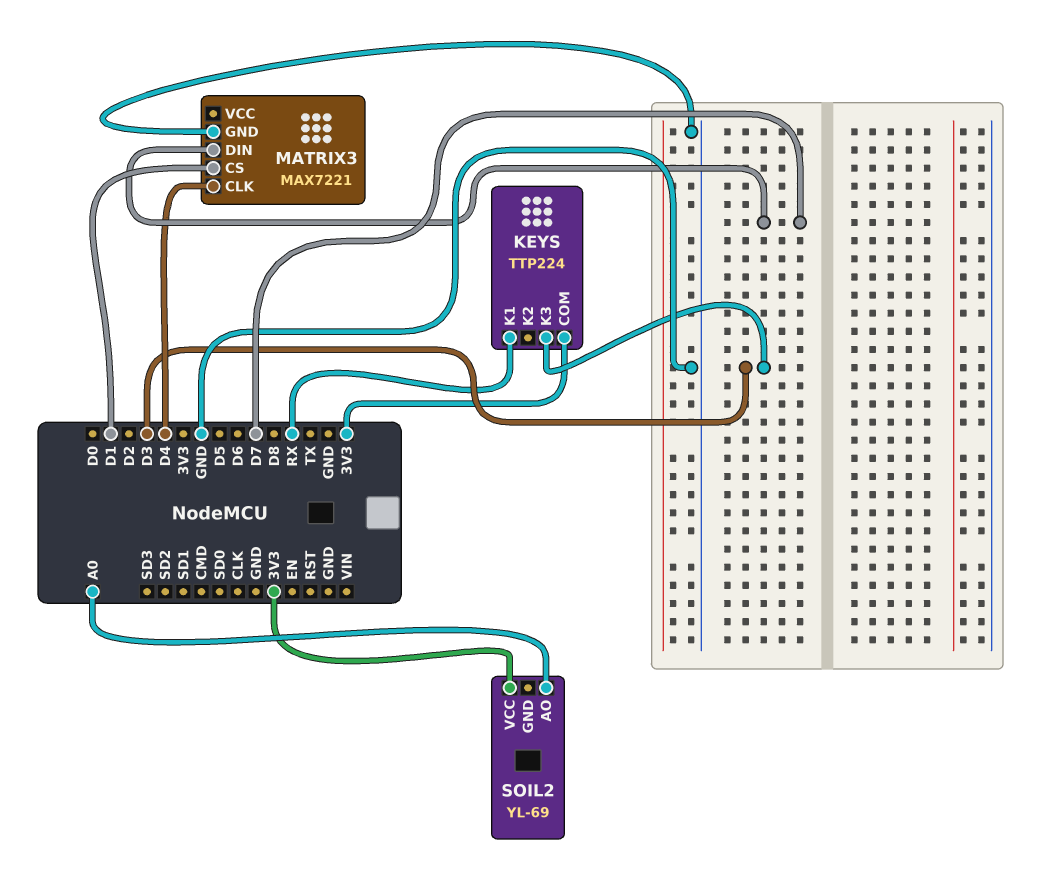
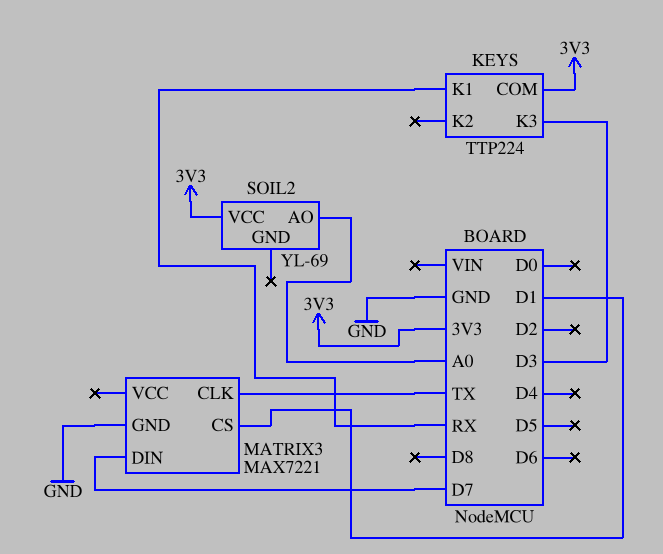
MATRIX3 pin CLK: D4 -> TX

